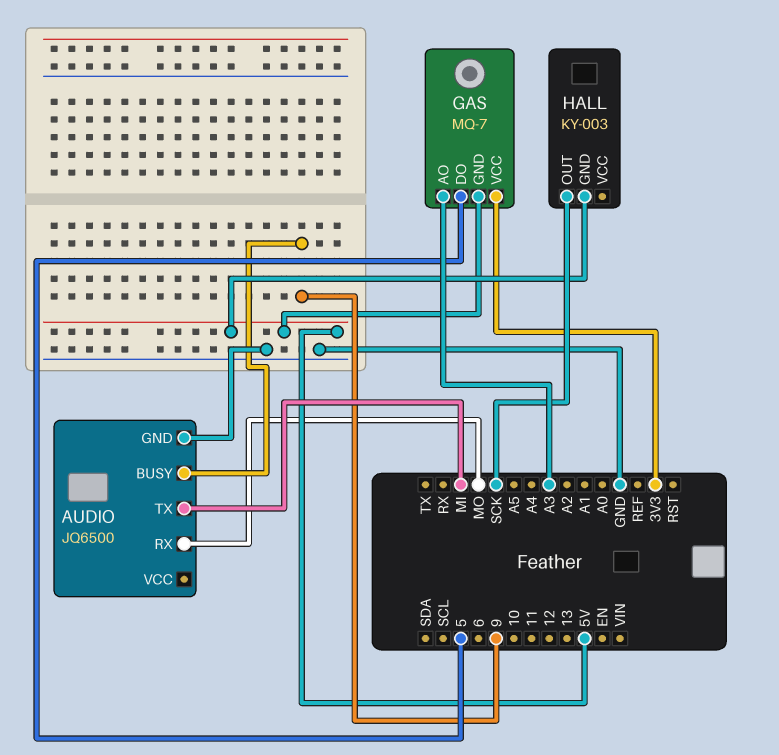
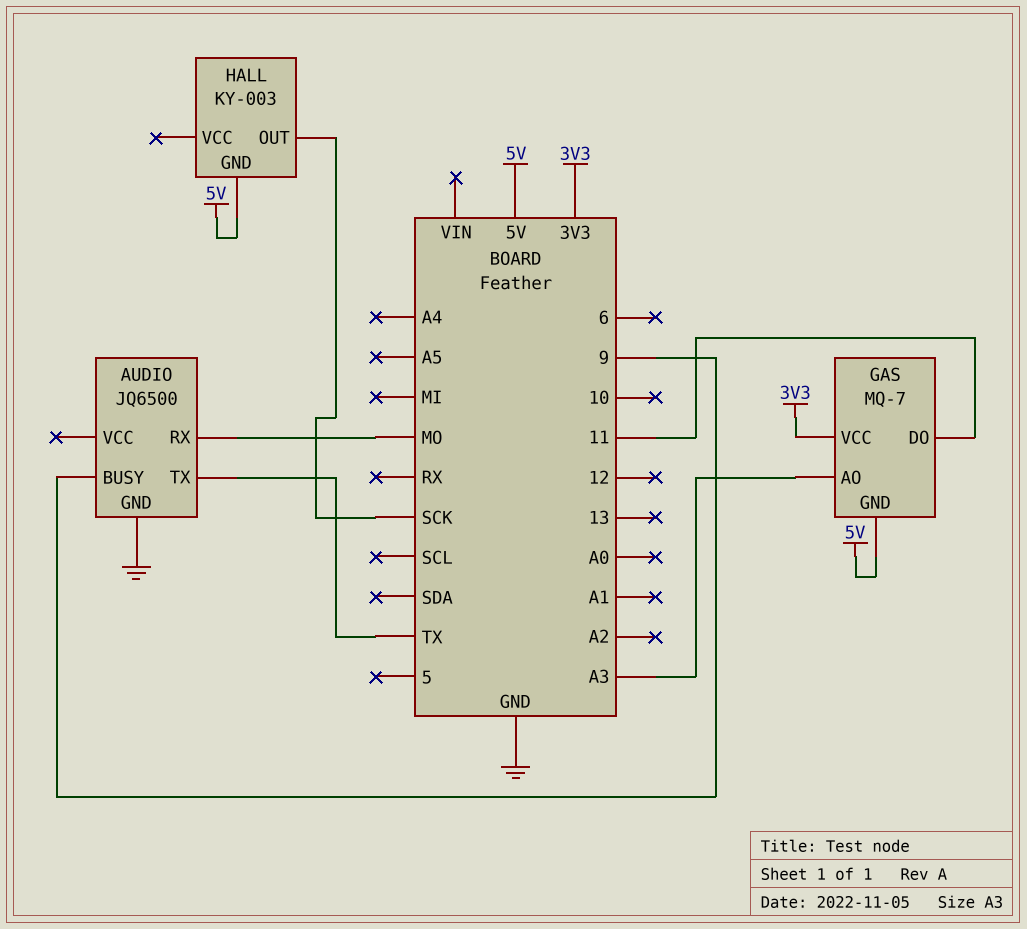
AUDIO pin TX: MI -> TX
GAS pin DO: 5 -> 11

